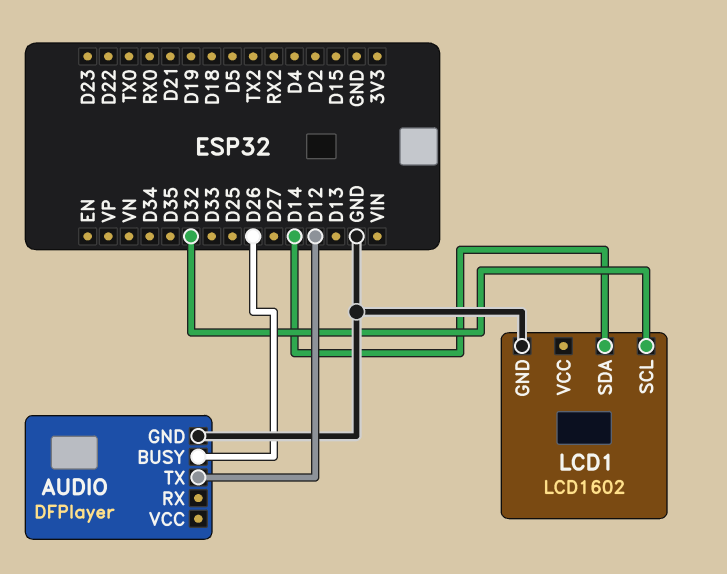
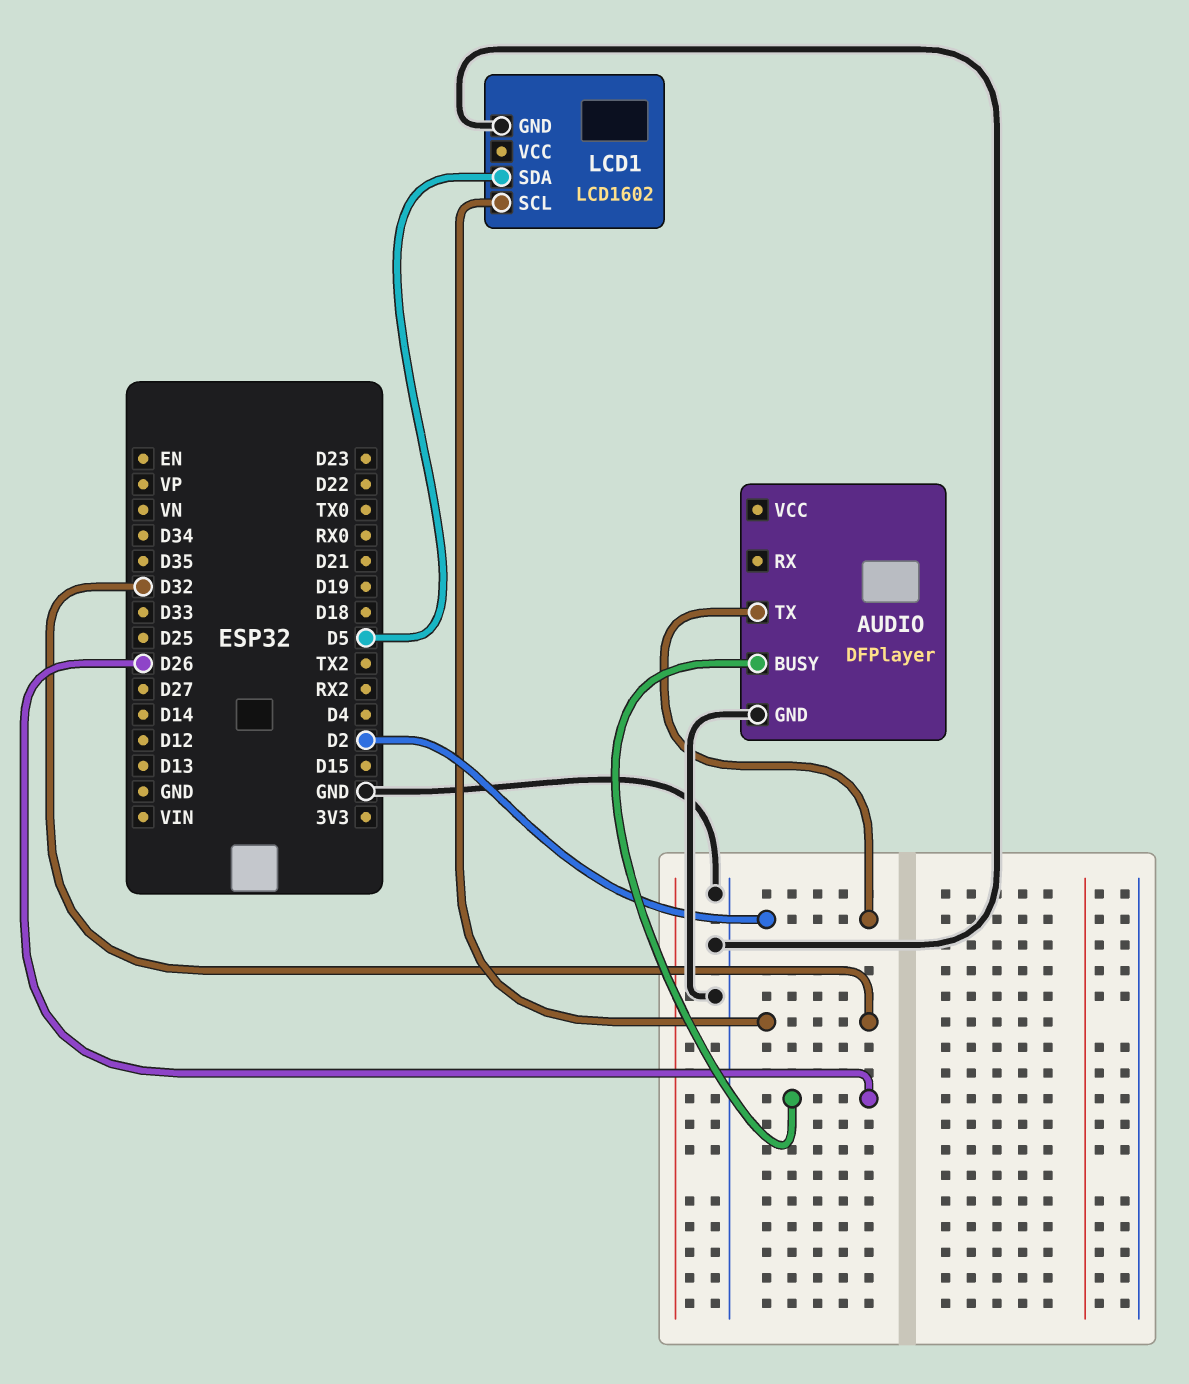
AUDIO pin TX: D12 -> D2
LCD1 pin SDA: D14 -> D5

